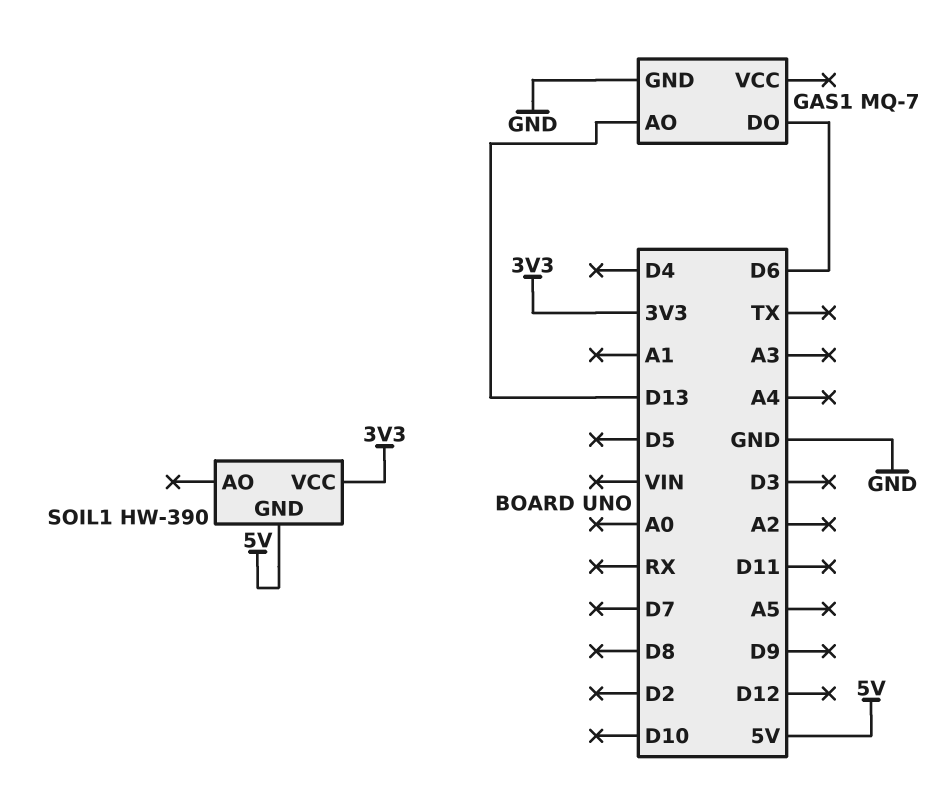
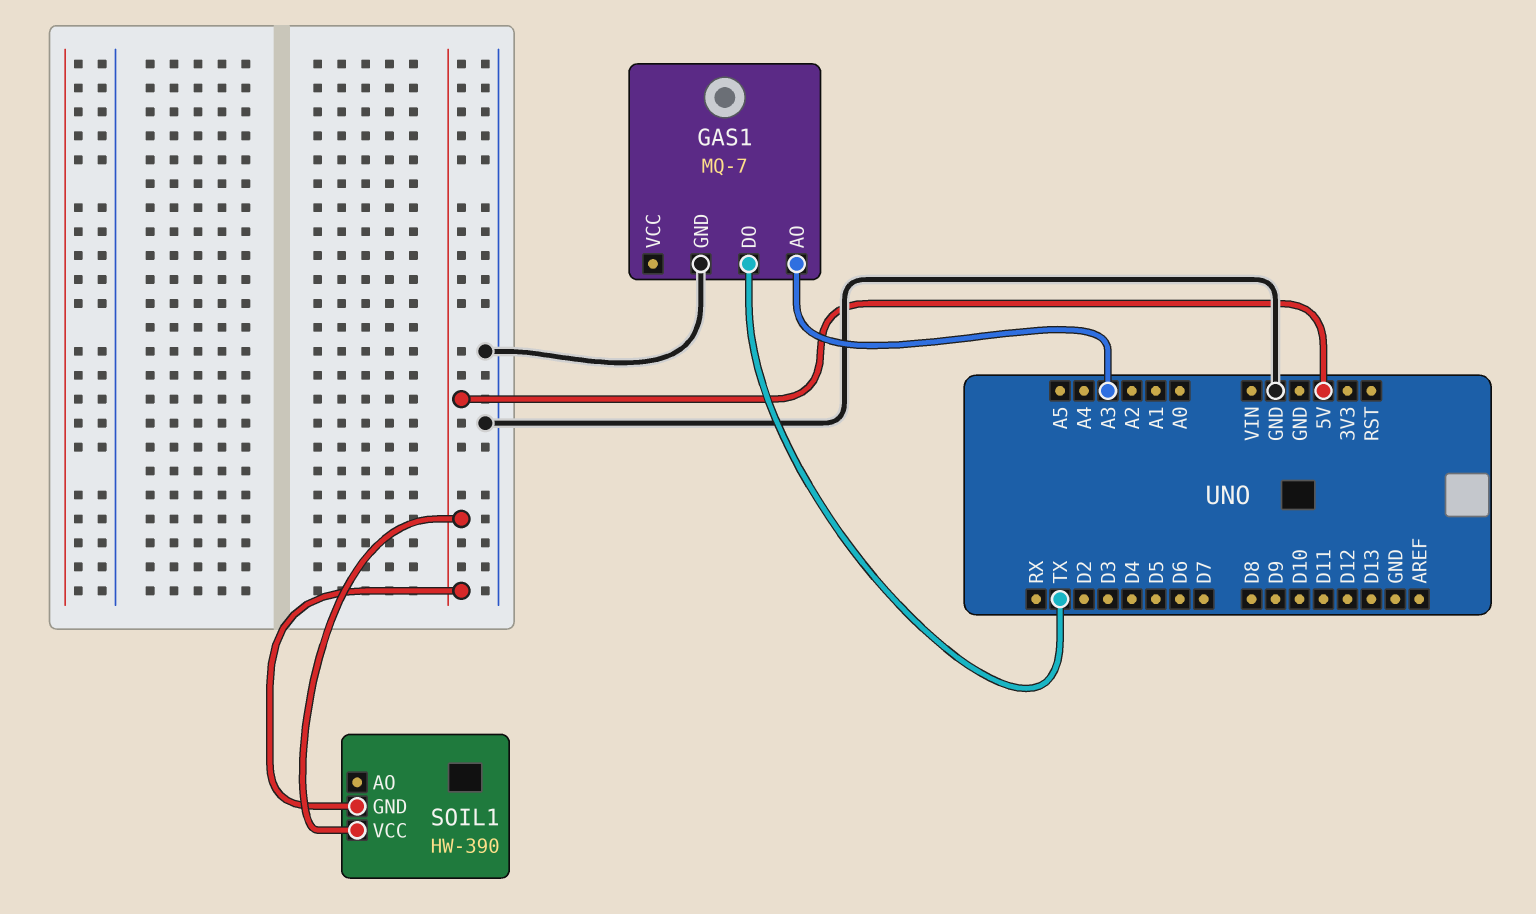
GAS1 pin AO: D13 -> A3
GAS1 pin DO: D6 -> TX
SOIL1 pin VCC: 3V3 -> 5V

